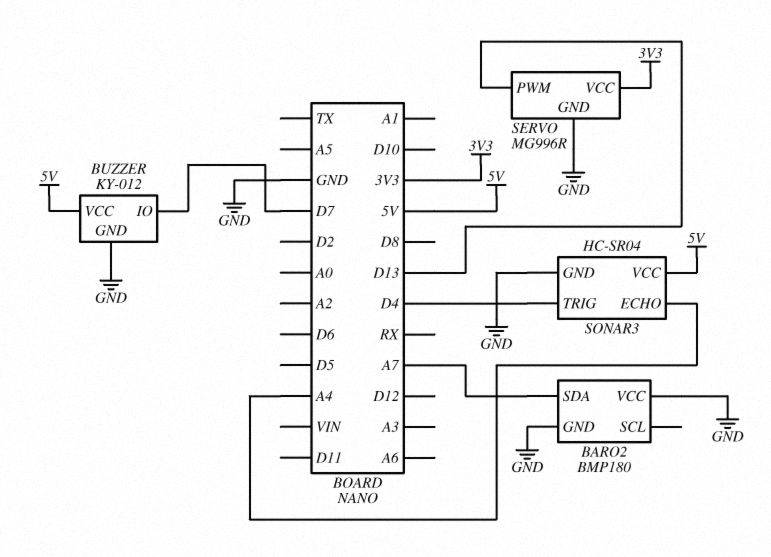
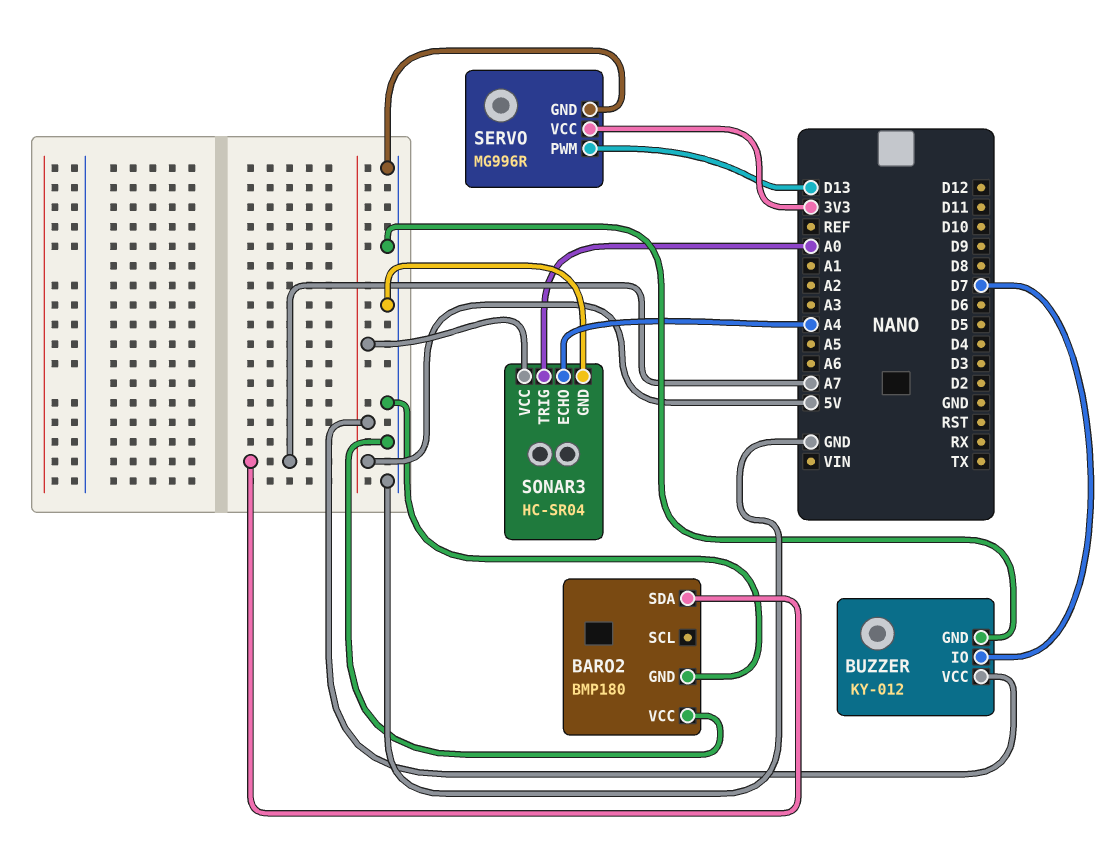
SONAR3 pin TRIG: D4 -> A0

